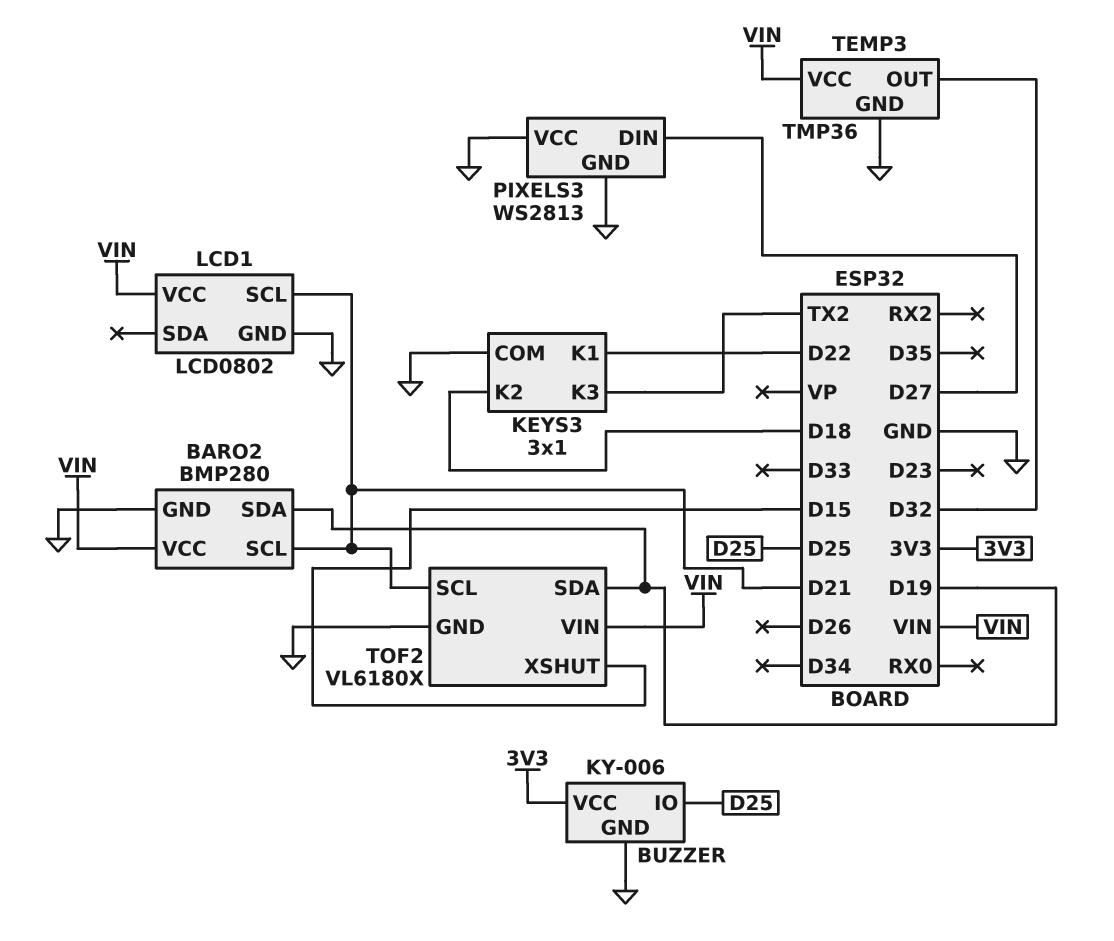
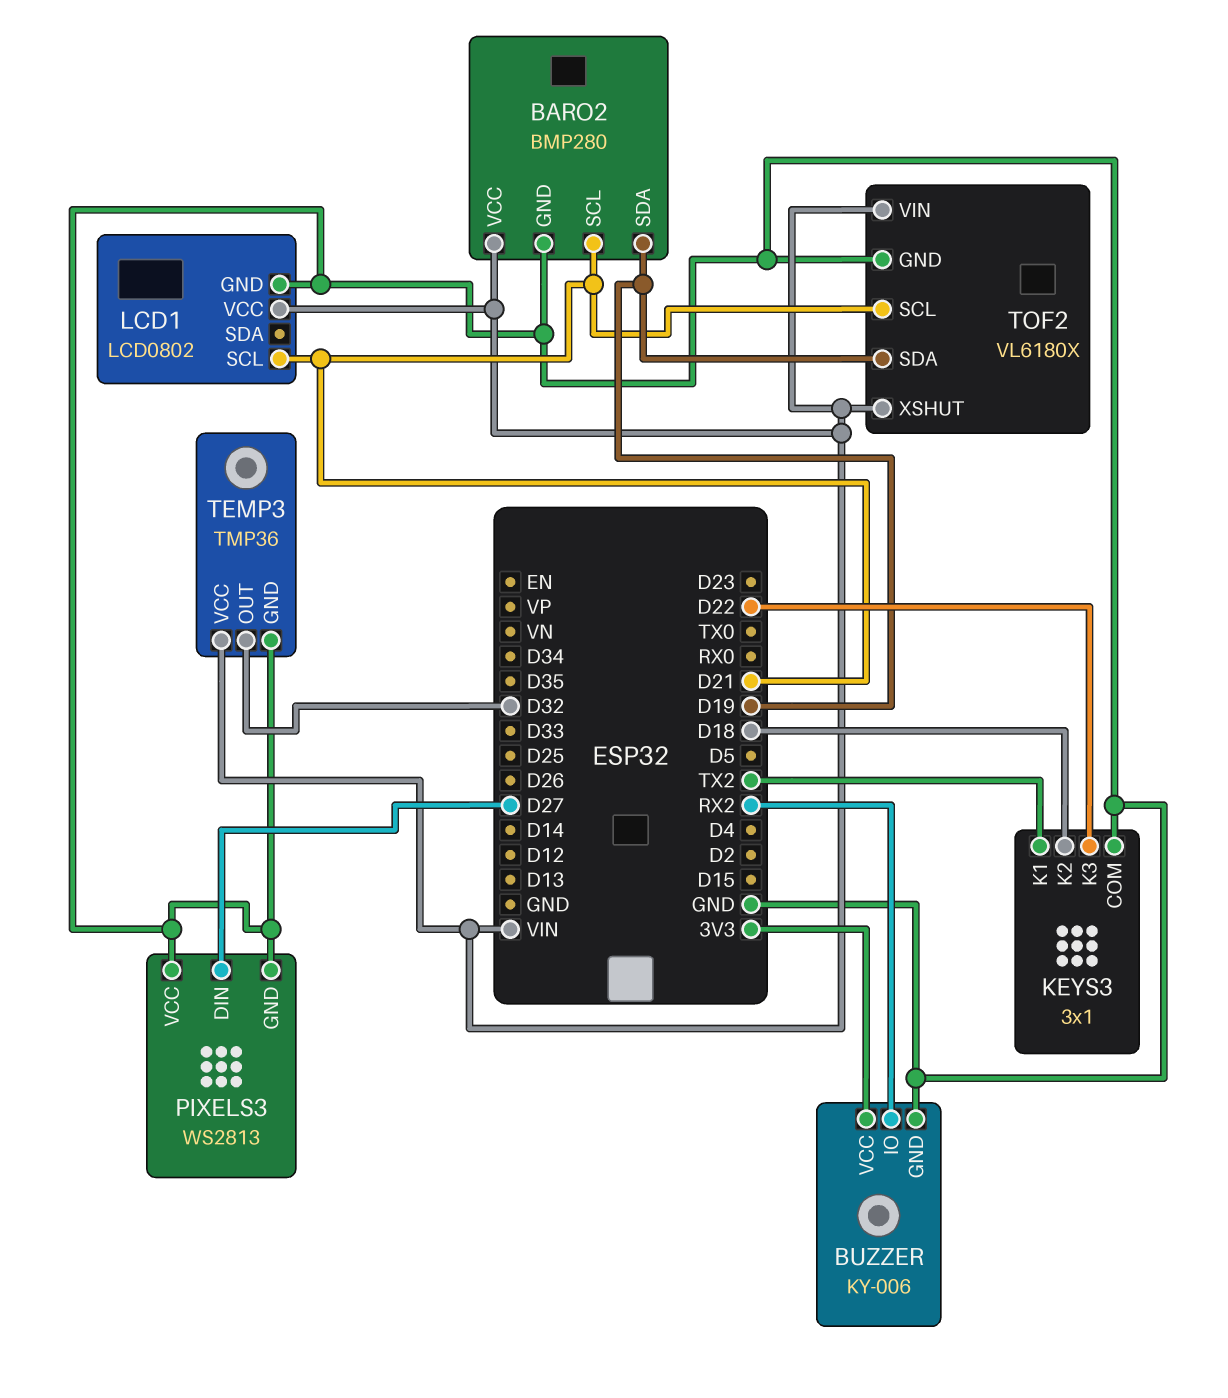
BUZZER pin IO: D25 -> RX2
KEYS3 pin K1: D22 -> TX2
KEYS3 pin K3: TX2 -> D22
TOF2 pin XSHUT: D15 -> VIN

